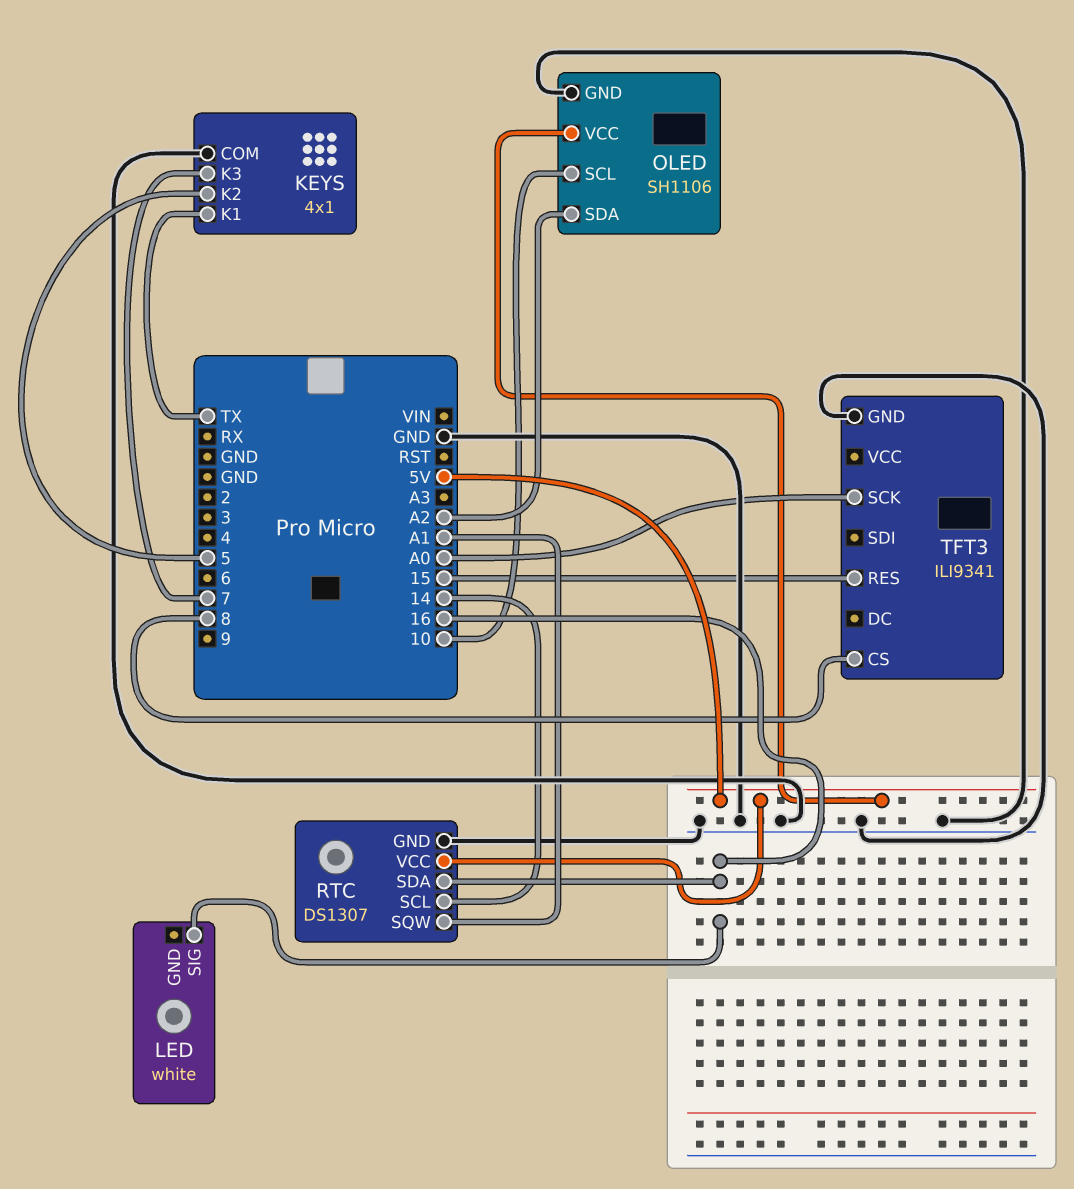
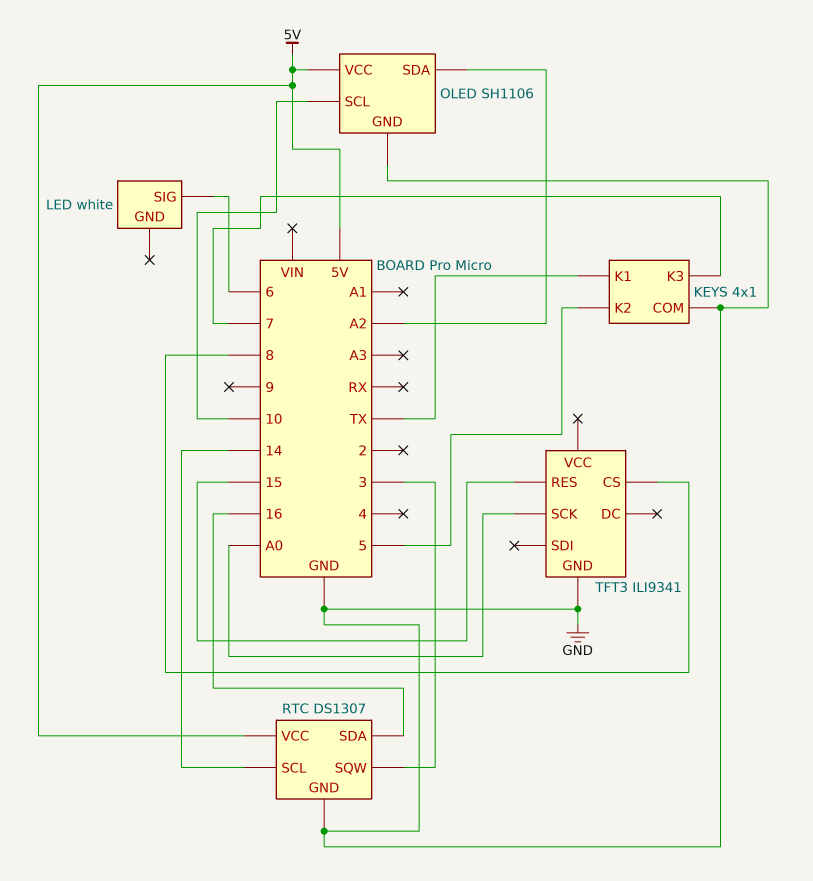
LED pin SIG: 16 -> 6
RTC pin SQW: A1 -> 3

